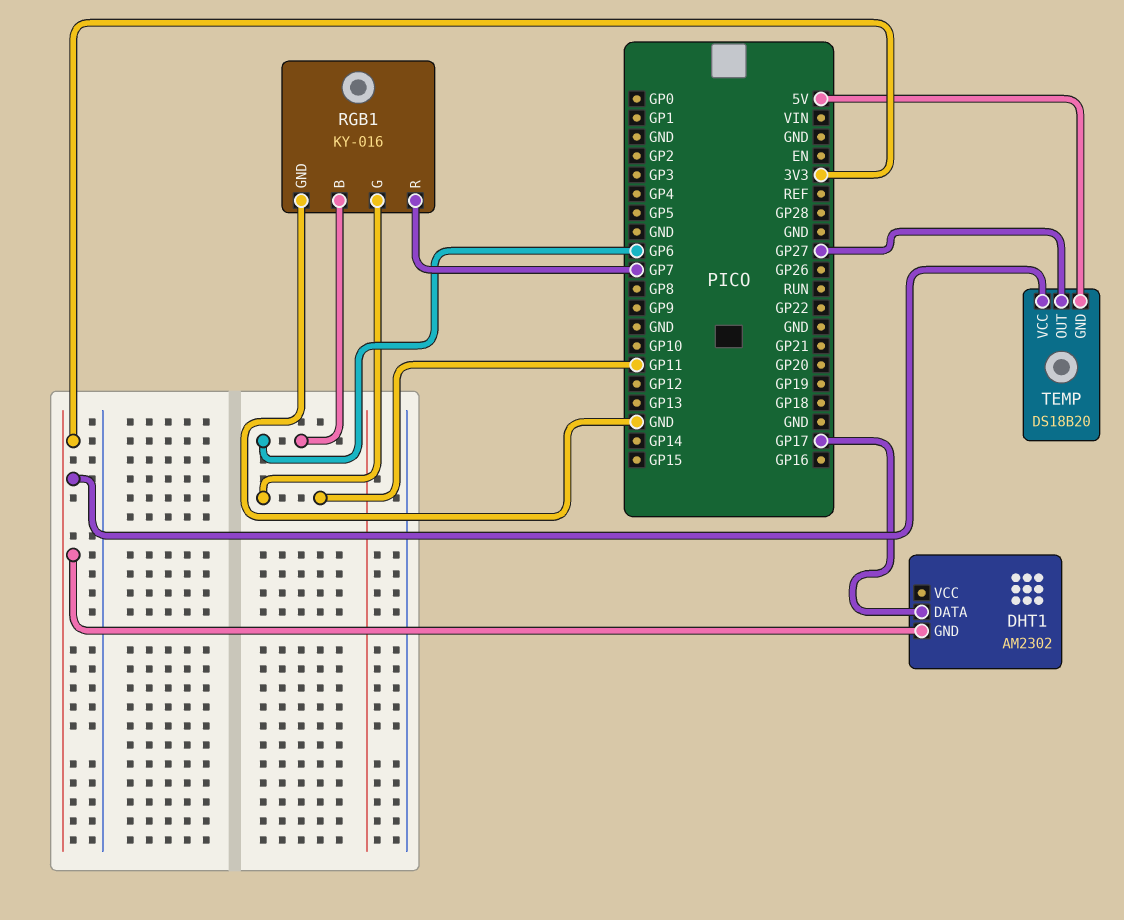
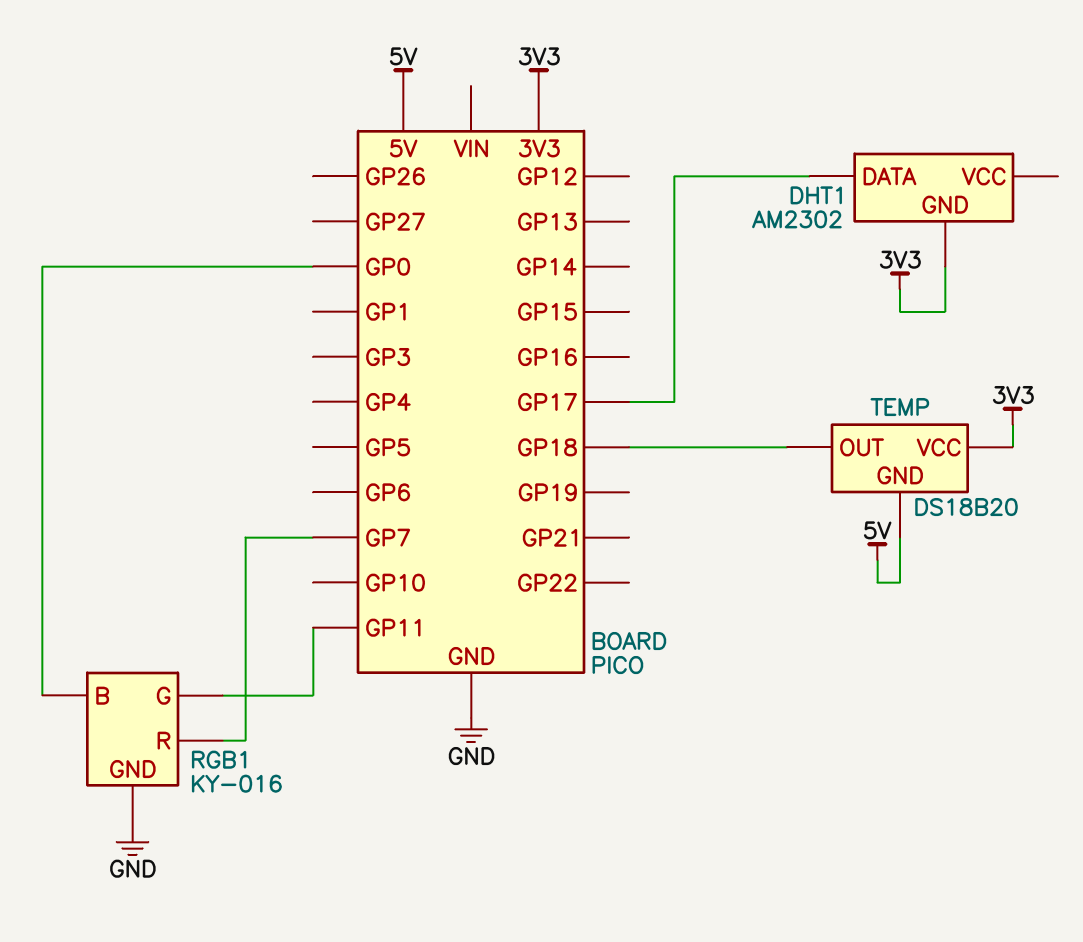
RGB1 pin B: GP6 -> GP0
TEMP pin OUT: GP27 -> GP18

